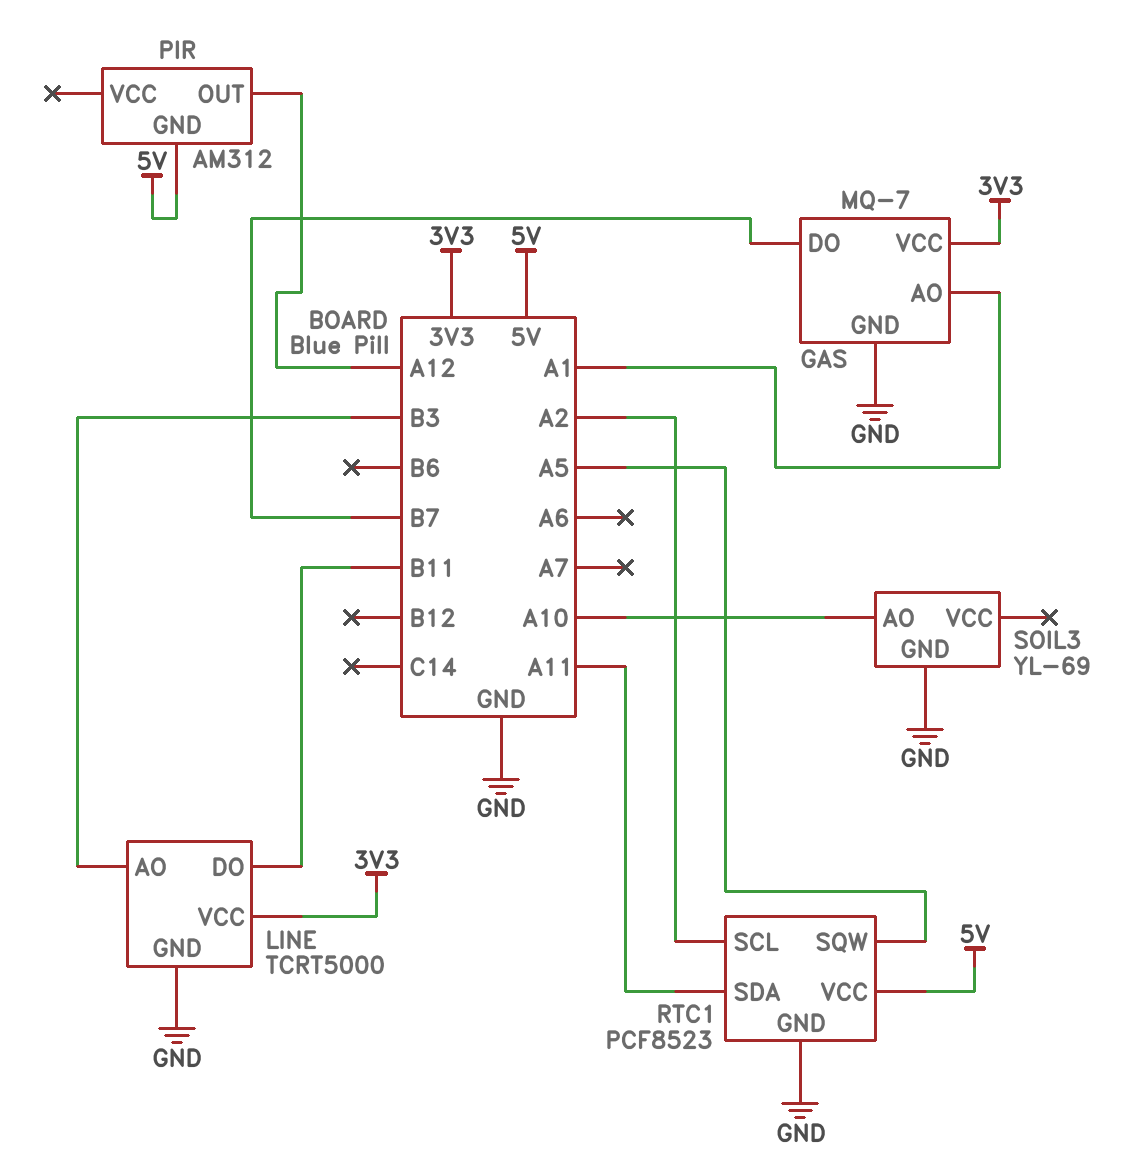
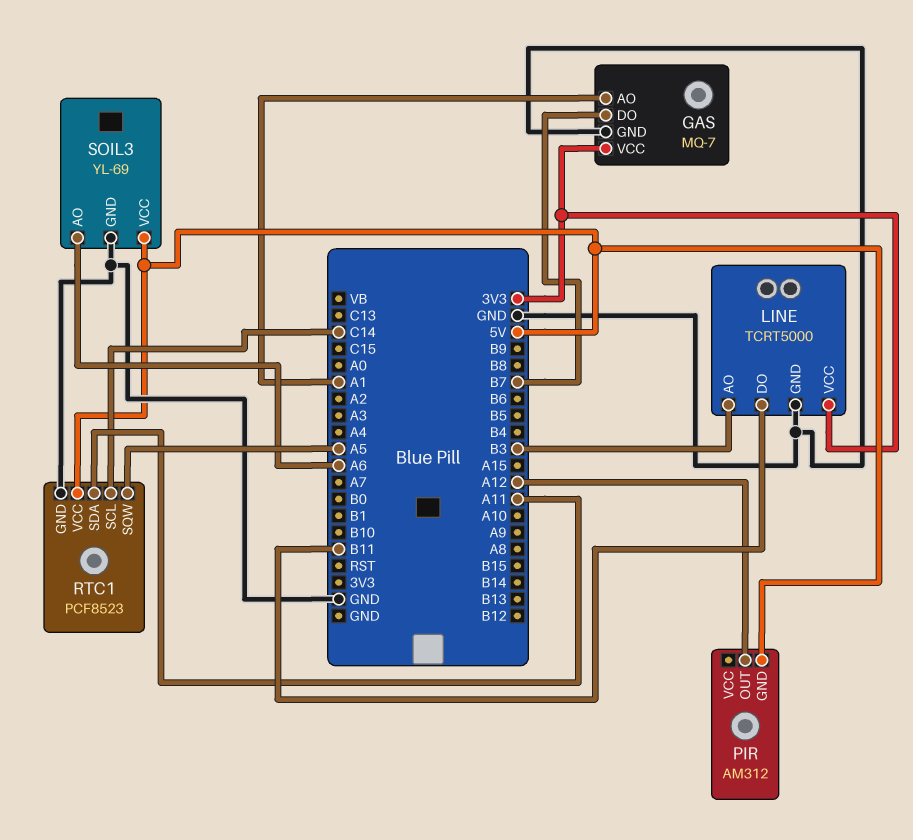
RTC1 pin SCL: A2 -> C14
SOIL3 pin AO: A10 -> A6
SOIL3 pin VCC: none -> 5V

